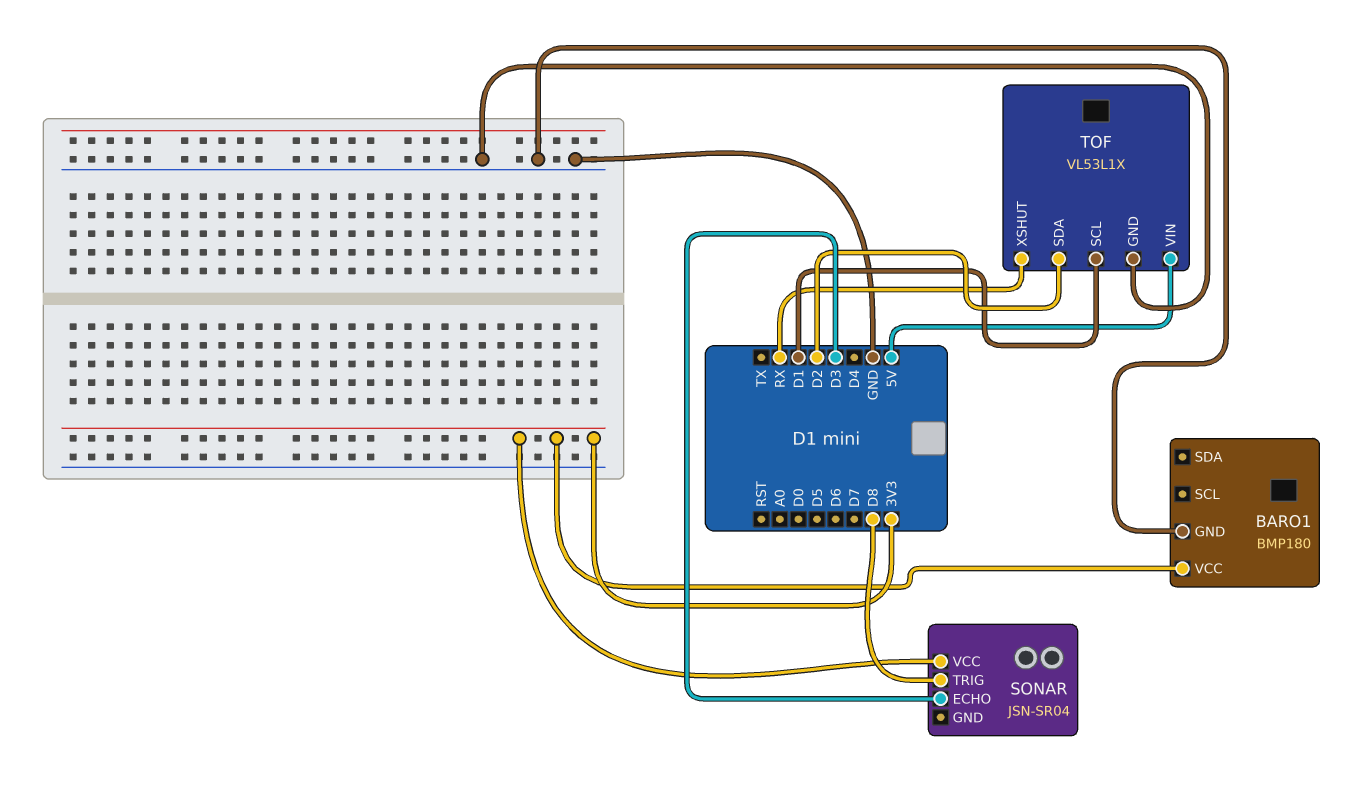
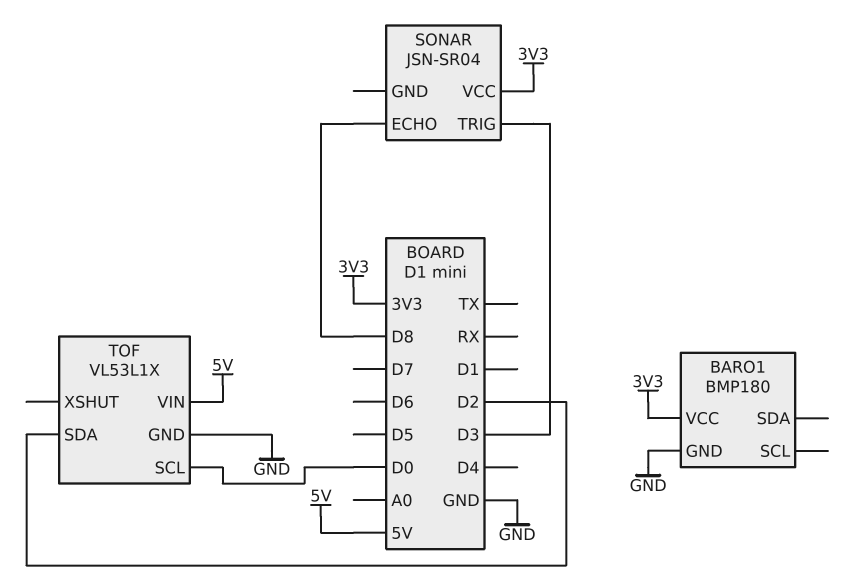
SONAR pin ECHO: D3 -> D8
SONAR pin TRIG: D8 -> D3
TOF pin SCL: D1 -> D0
TOF pin XSHUT: RX -> none

